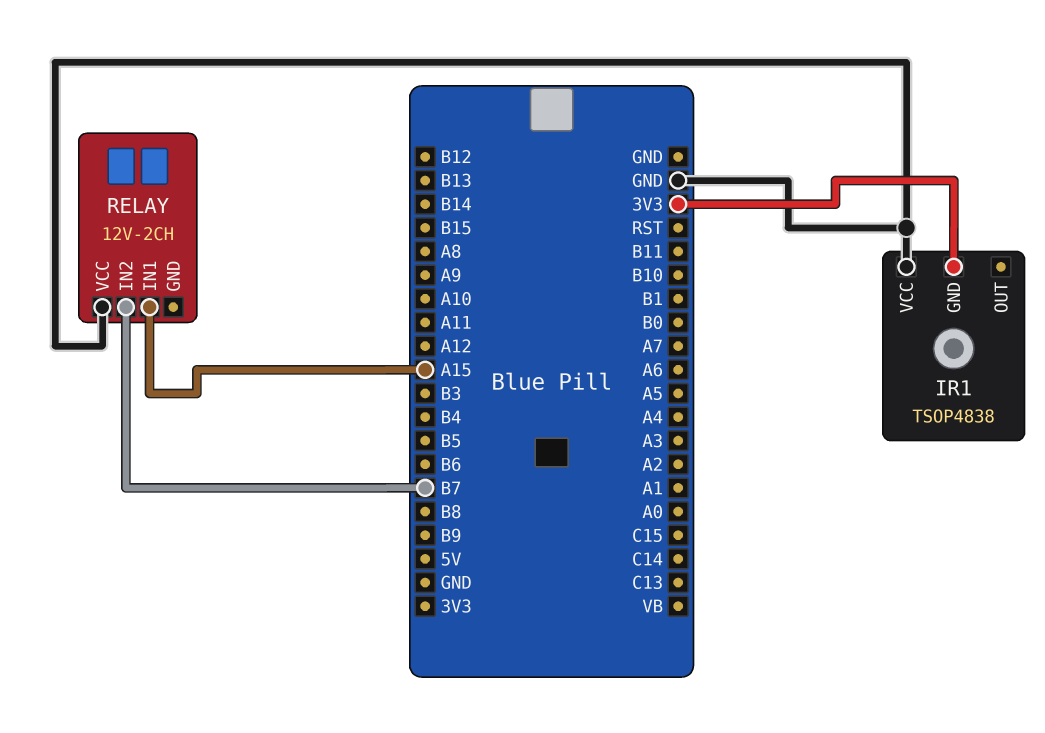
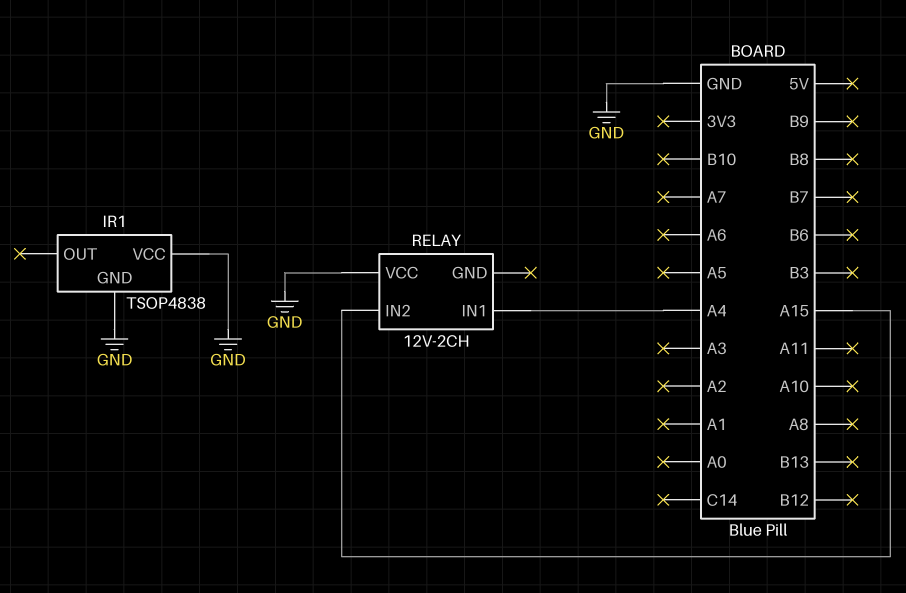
IR1 pin GND: 3V3 -> GND
RELAY pin IN1: A15 -> A4
RELAY pin IN2: B7 -> A15

